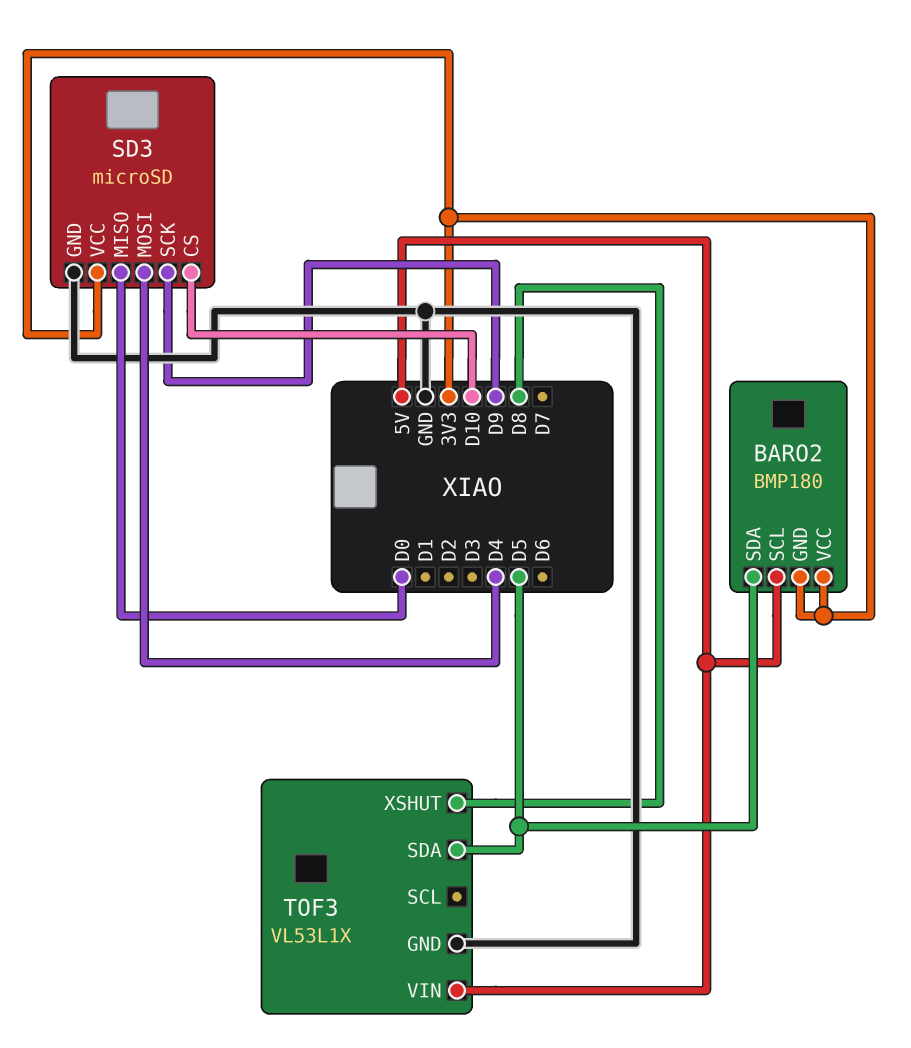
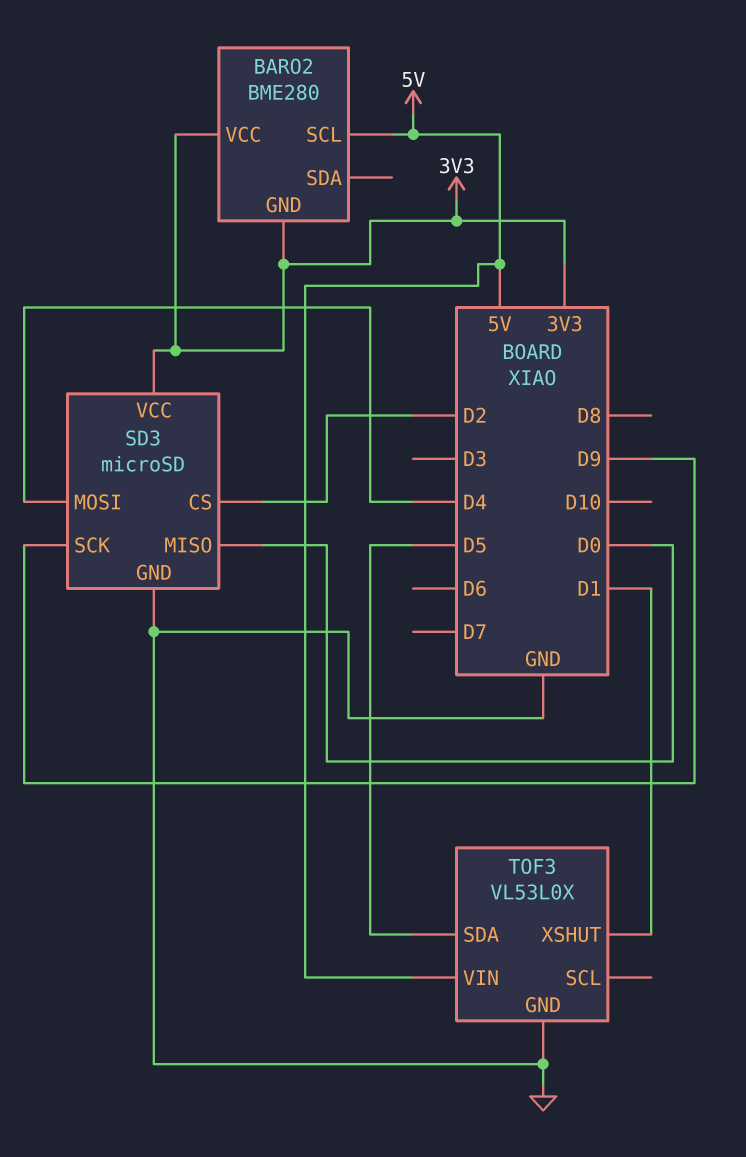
BARO2: BMP180 -> BME280
BARO2 pin SDA: D5 -> none
SD3 pin CS: D10 -> D2
TOF3: VL53L1X -> VL53L0X
TOF3 pin XSHUT: D8 -> D1

